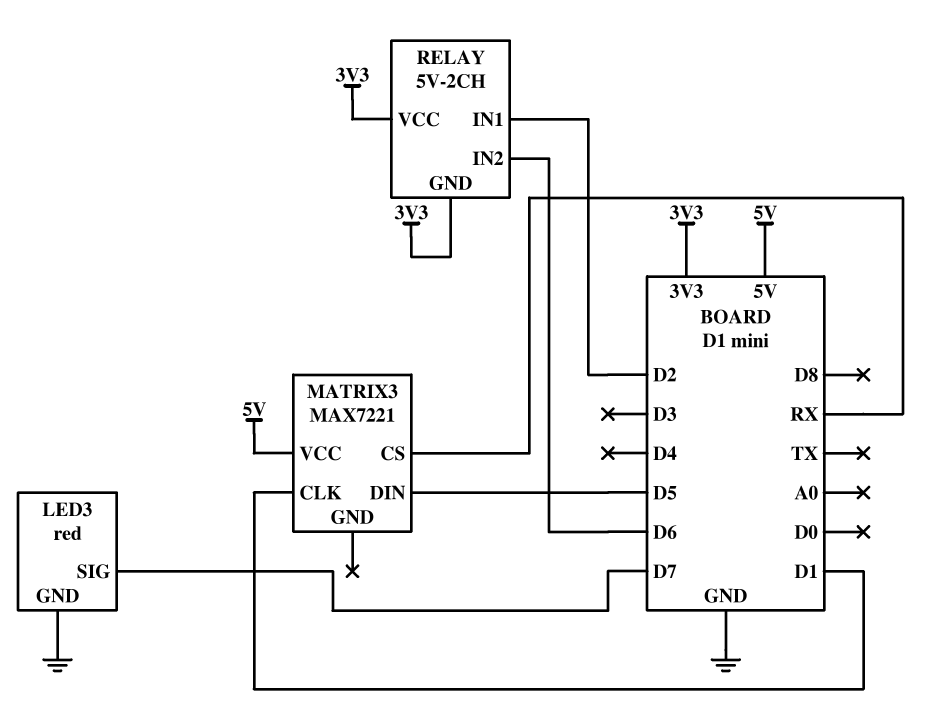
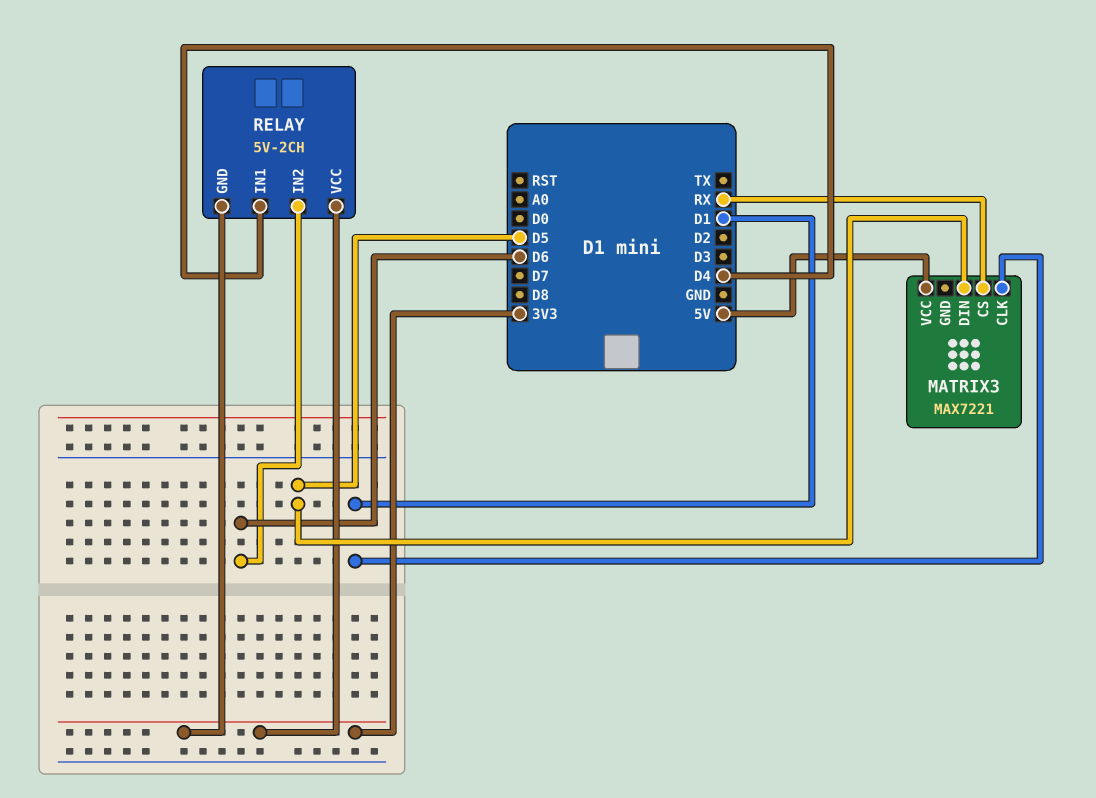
LED3: red -> none
LED3 pin GND: GND -> none
LED3 pin SIG: D7 -> none
RELAY pin IN1: D2 -> D4

